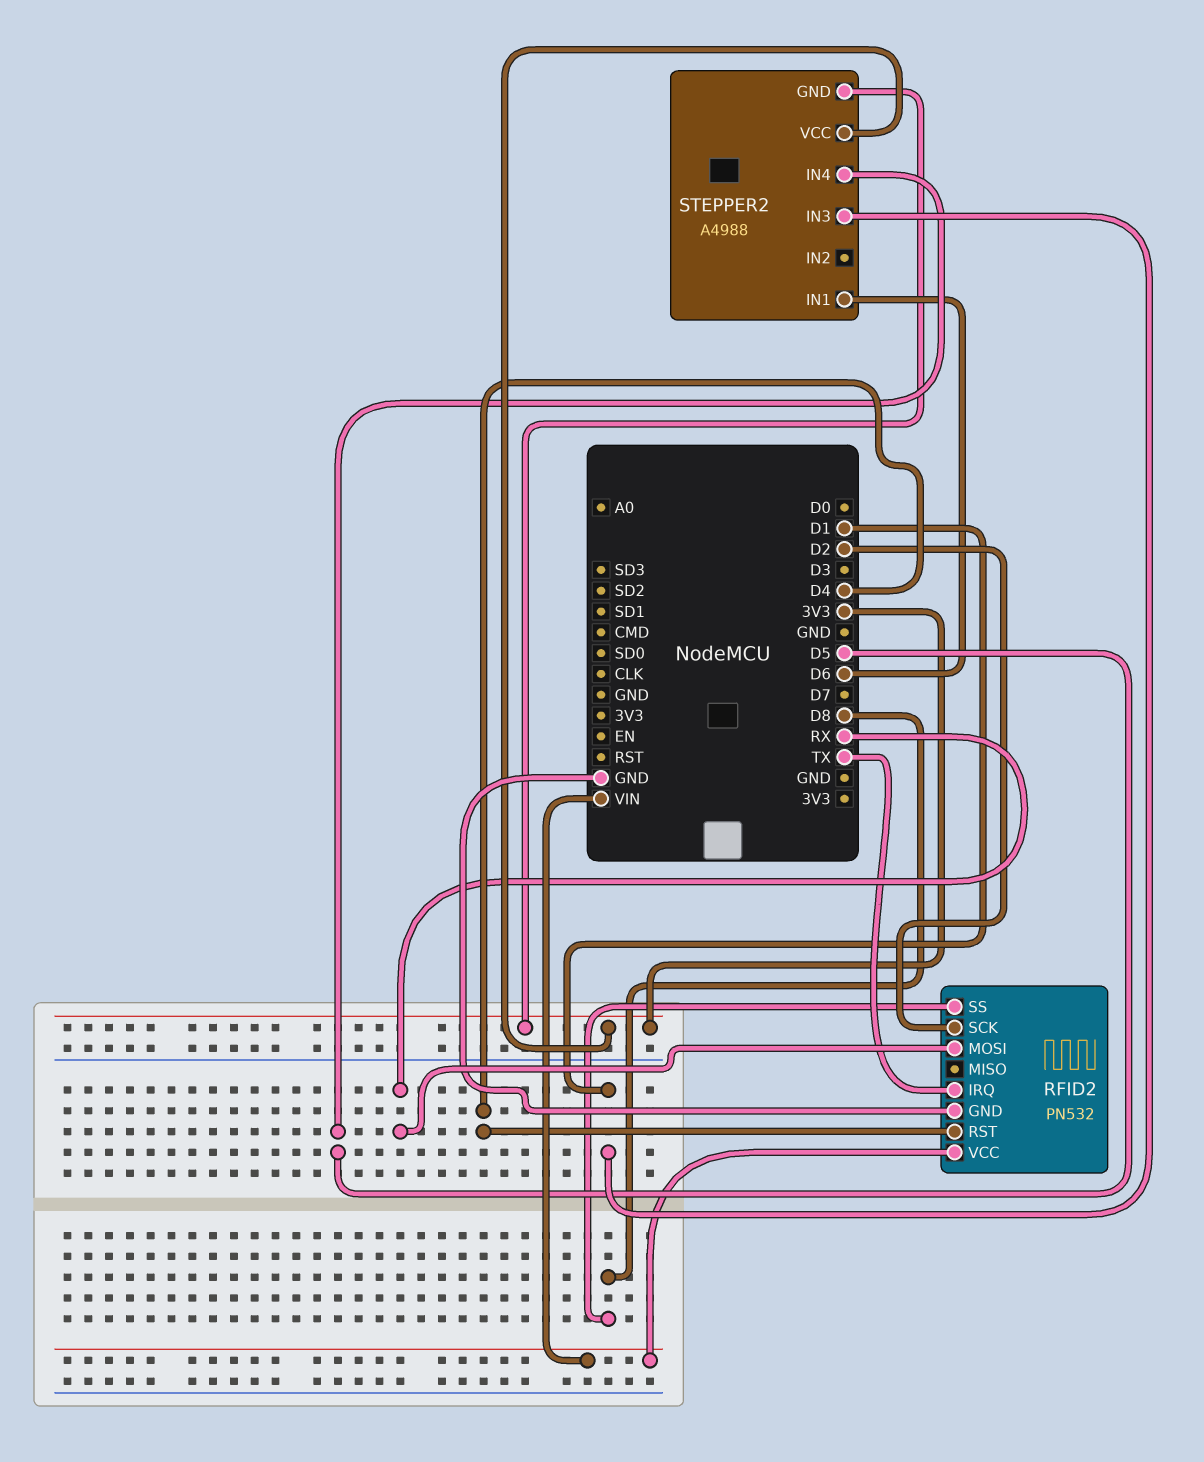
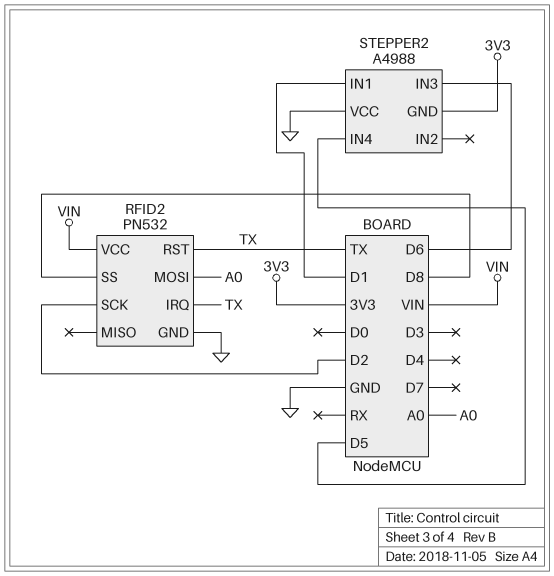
RFID2 pin MOSI: RX -> A0
RFID2 pin RST: D4 -> TX
STEPPER2 pin IN1: D6 -> D1
STEPPER2 pin IN3: D1 -> D6
STEPPER2 pin VCC: 3V3 -> GND

